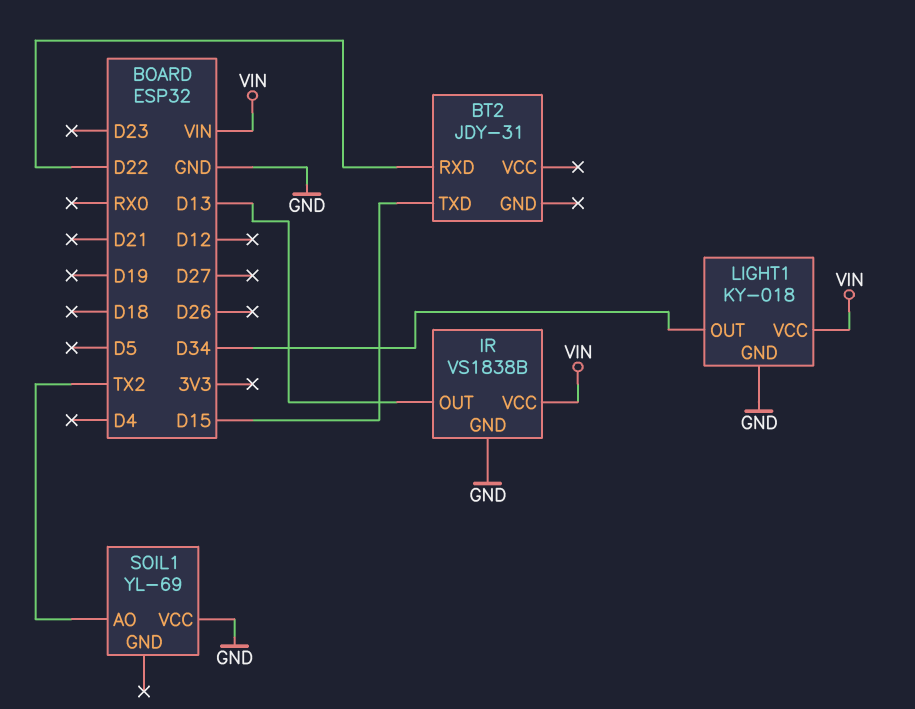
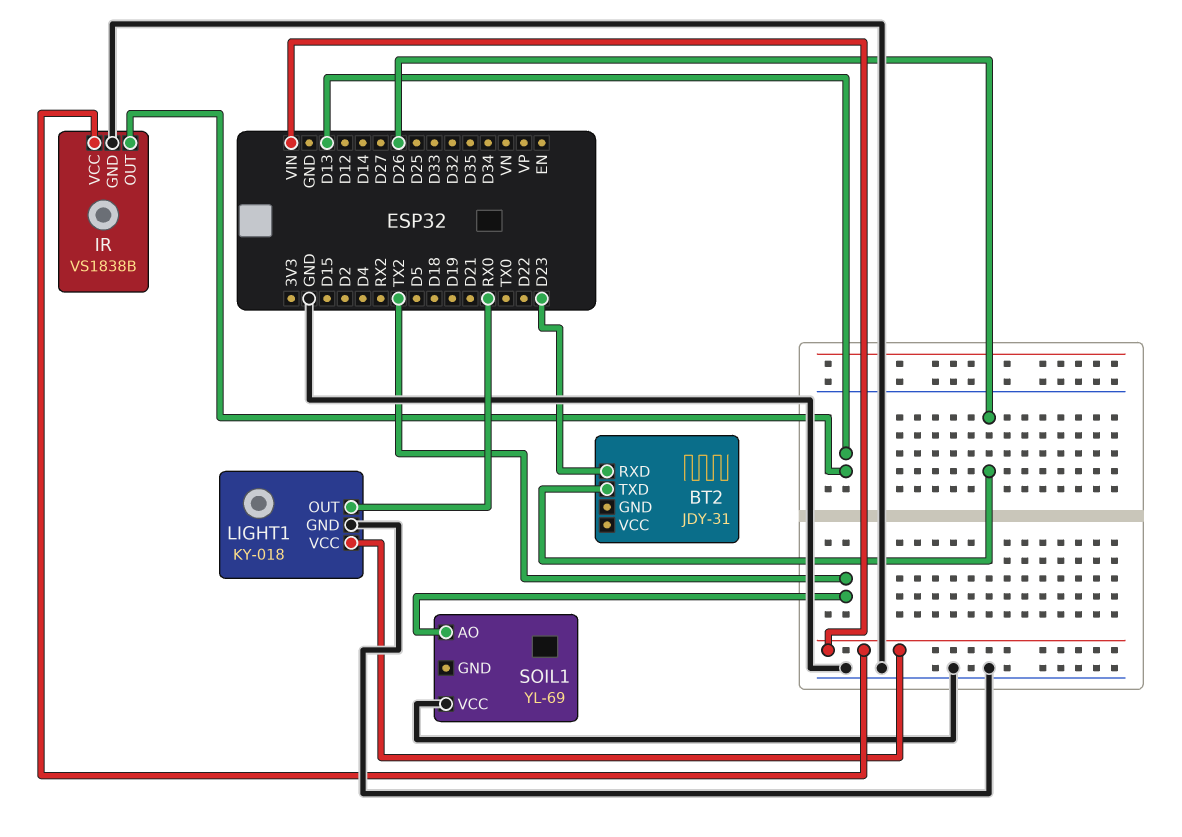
BT2 pin RXD: D22 -> D23
BT2 pin TXD: D15 -> D26
LIGHT1 pin OUT: D34 -> RX0

